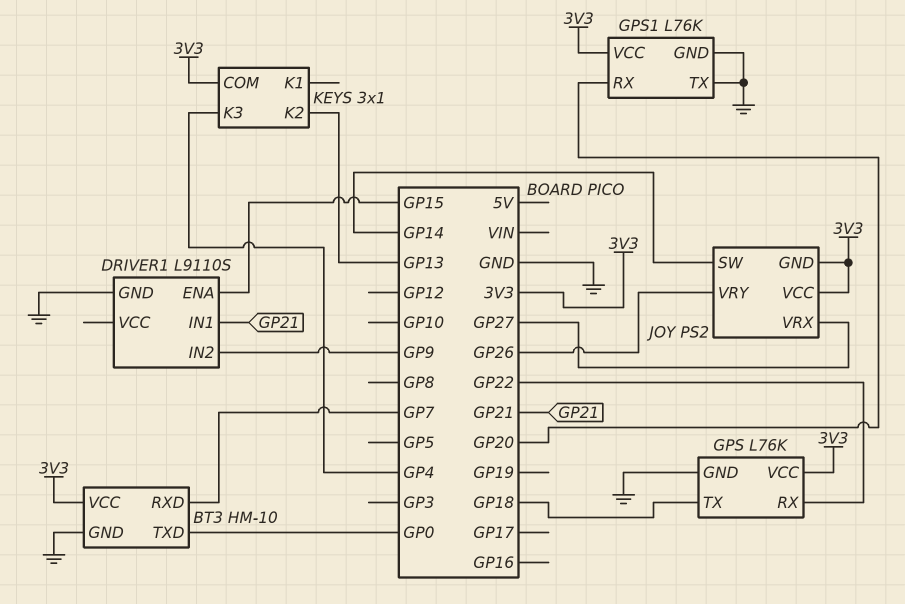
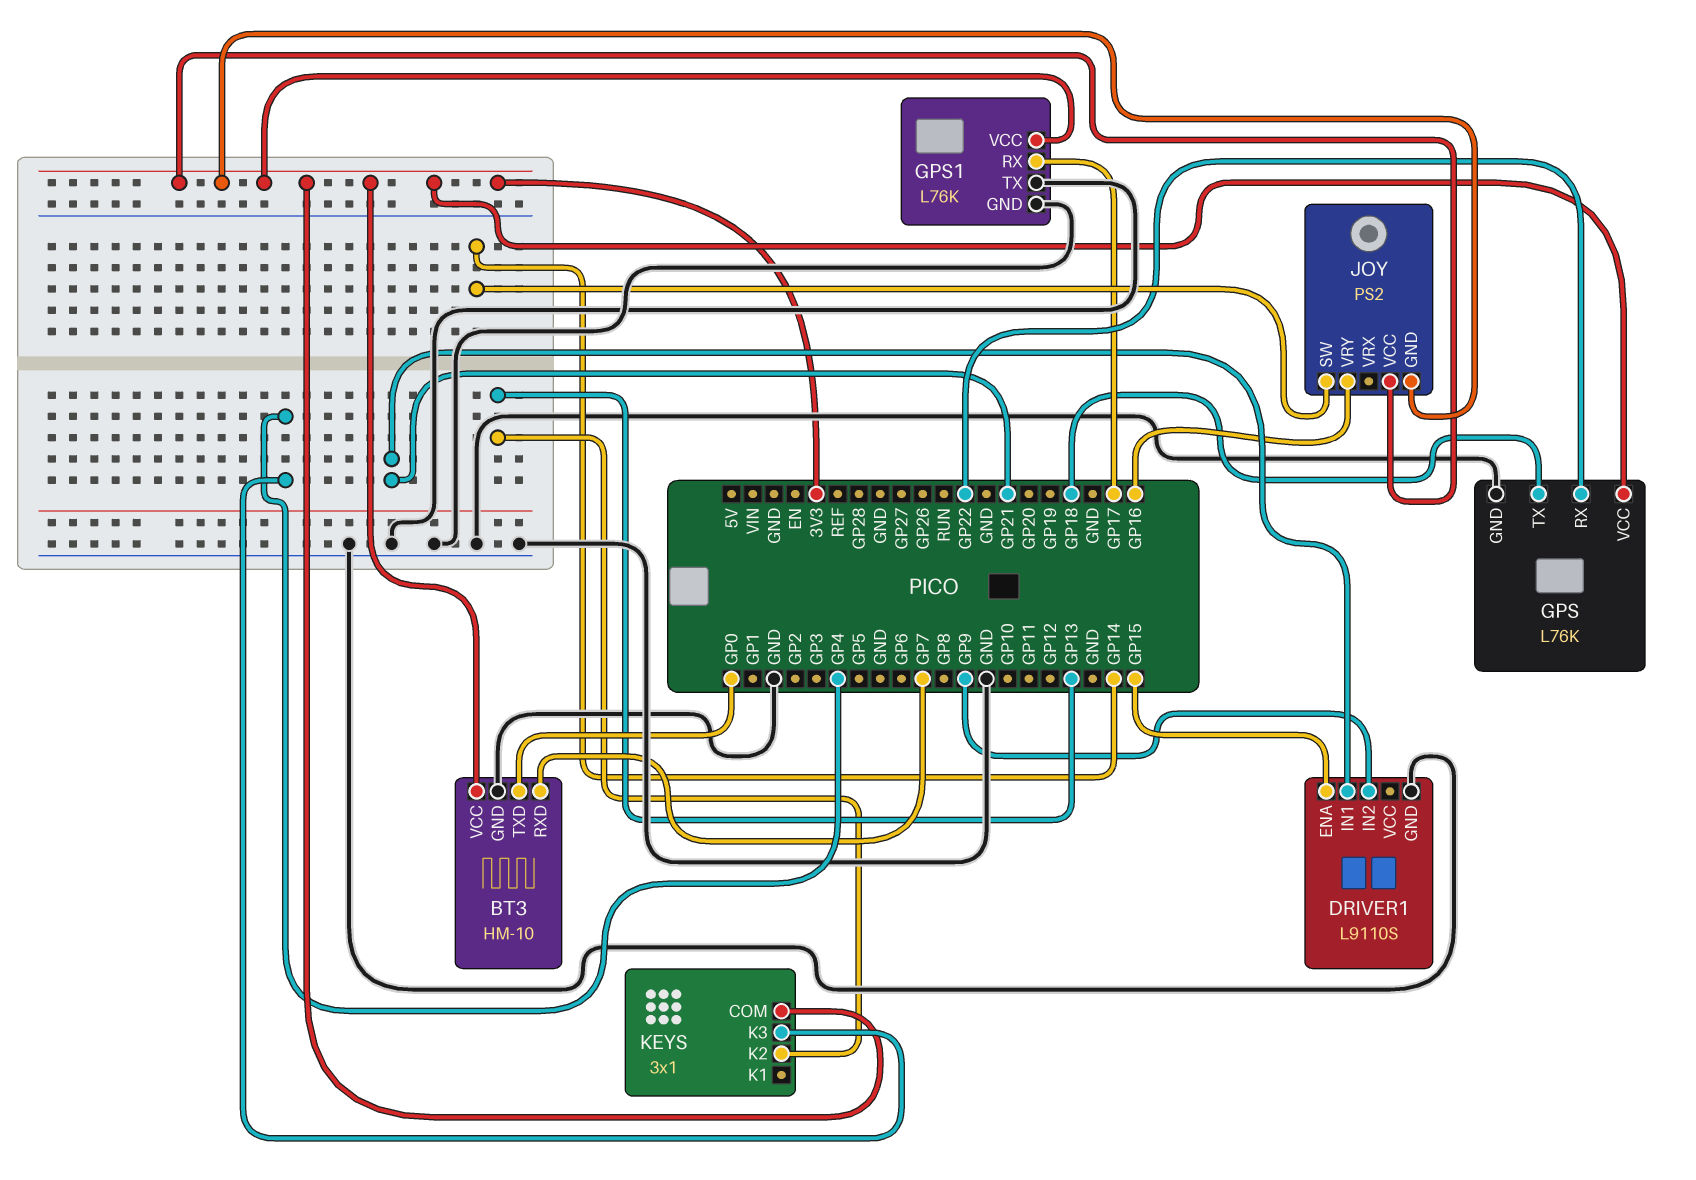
GPS1 pin RX: GP20 -> GP17
JOY pin VRX: GP27 -> none
JOY pin VRY: GP26 -> GP16

